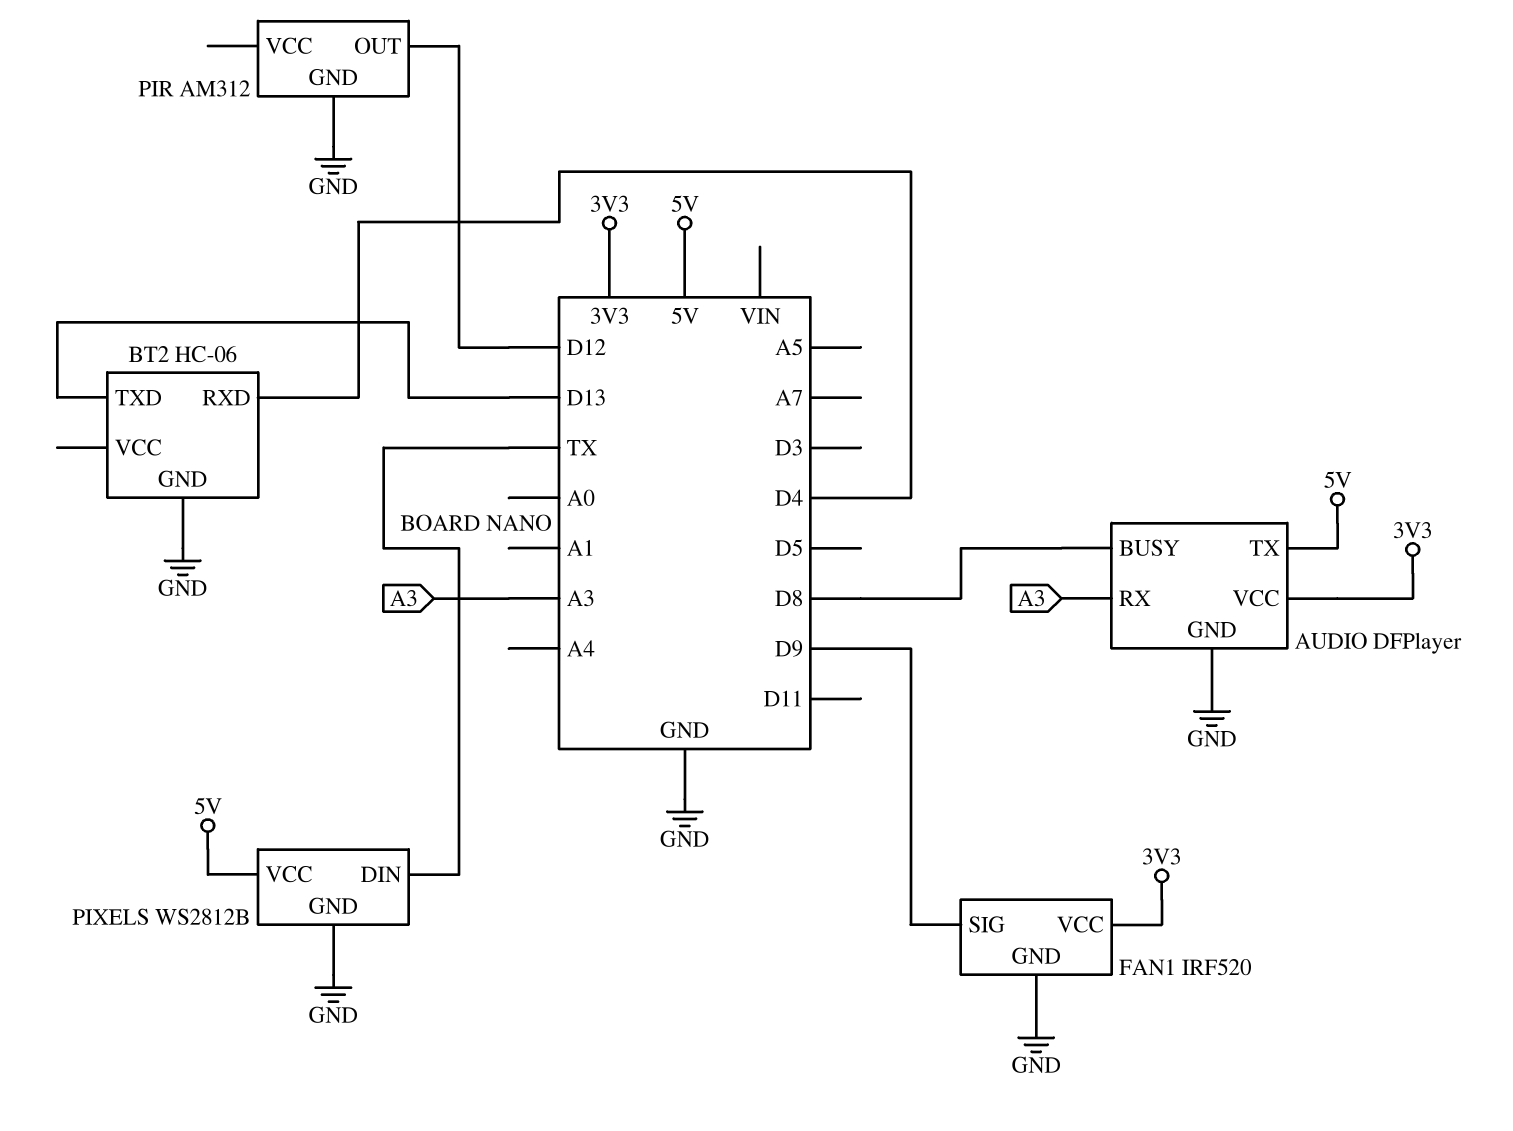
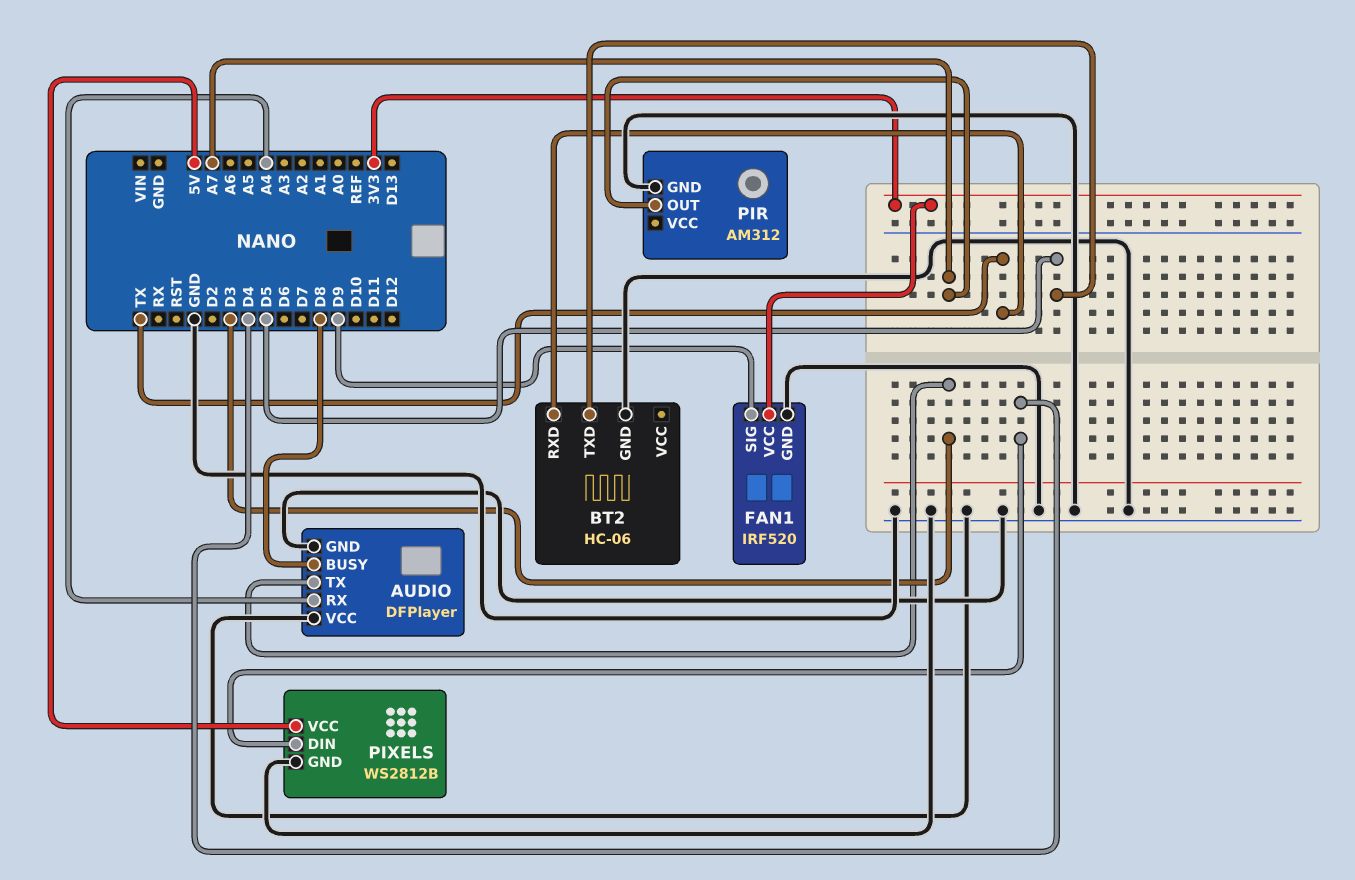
AUDIO pin RX: A3 -> A4
AUDIO pin TX: 5V -> D3
AUDIO pin VCC: 3V3 -> GND
BT2 pin RXD: D4 -> TX
BT2 pin TXD: D13 -> D5
PIR pin OUT: D12 -> A7
PIXELS pin DIN: TX -> D4

